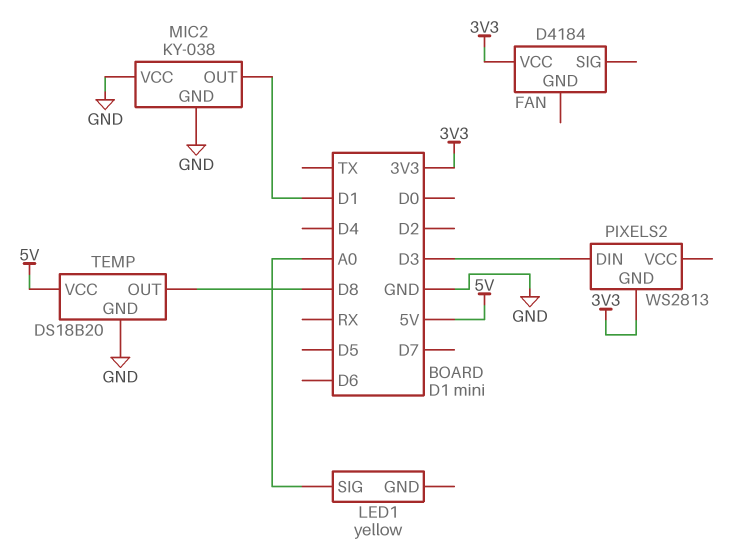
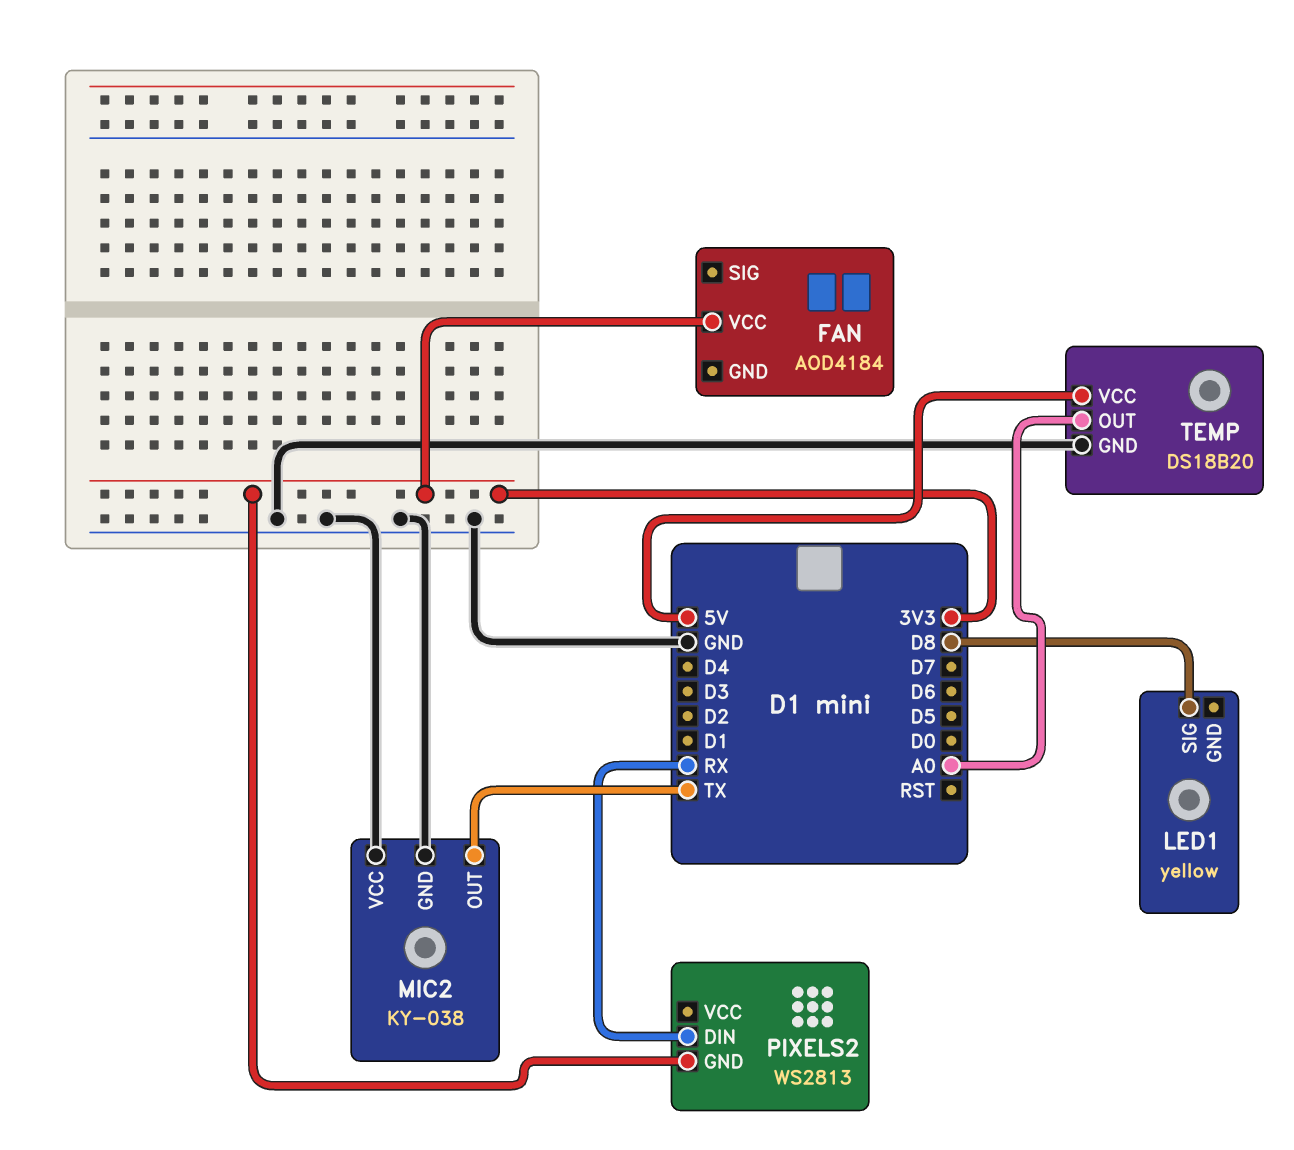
FAN: D4184 -> AOD4184
LED1 pin SIG: A0 -> D8
MIC2 pin OUT: D1 -> TX
PIXELS2 pin DIN: D3 -> RX
TEMP pin OUT: D8 -> A0

